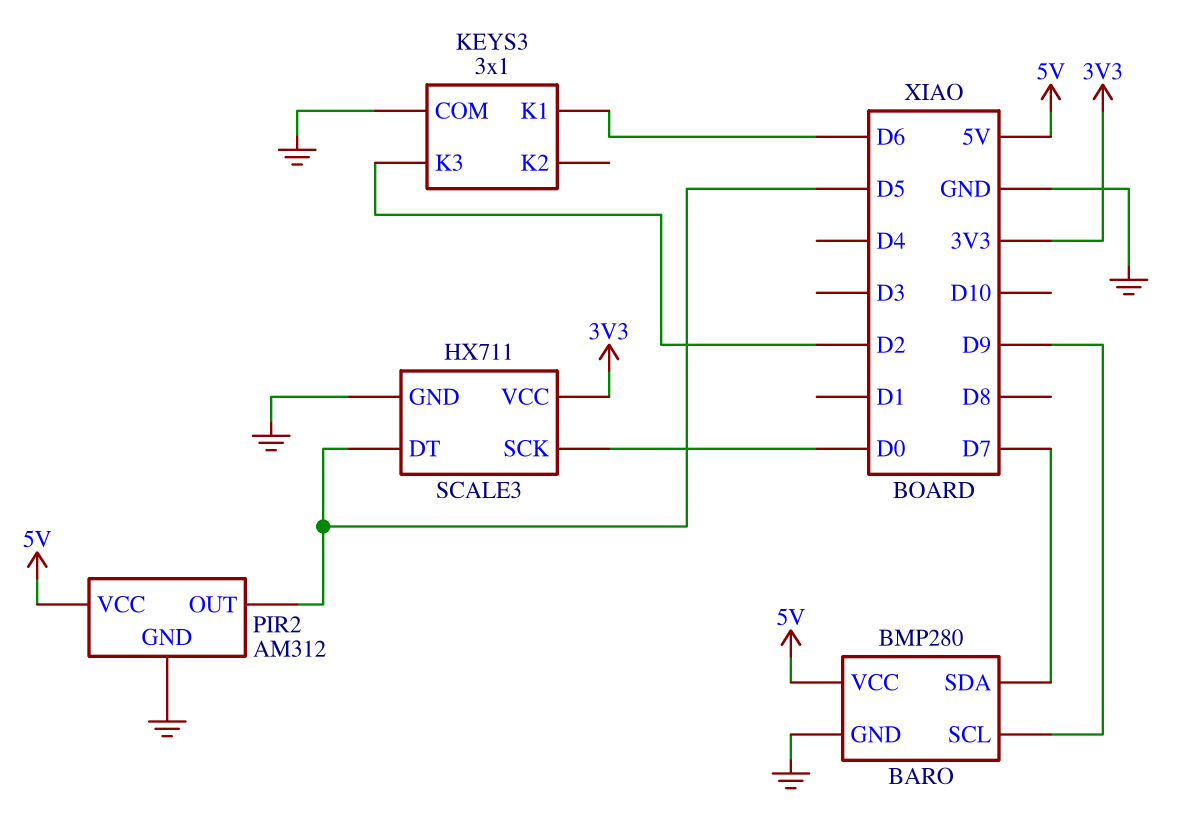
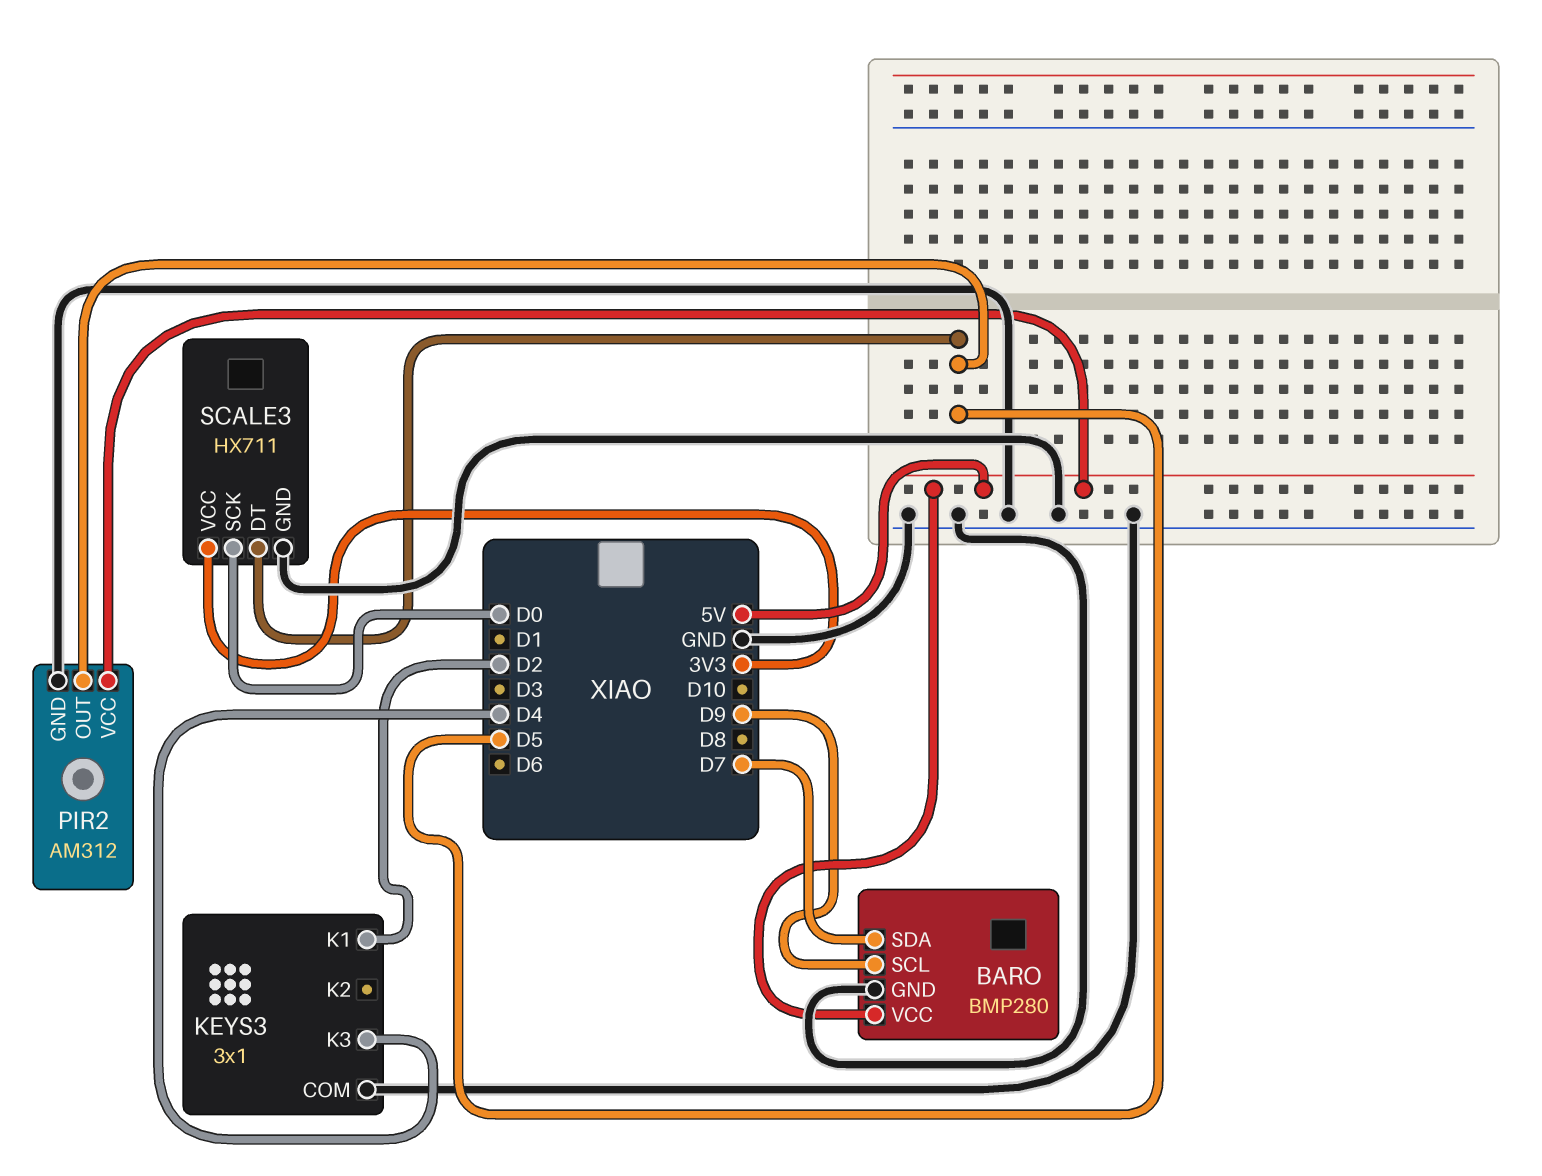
KEYS3 pin K1: D6 -> D2
KEYS3 pin K3: D2 -> D4

